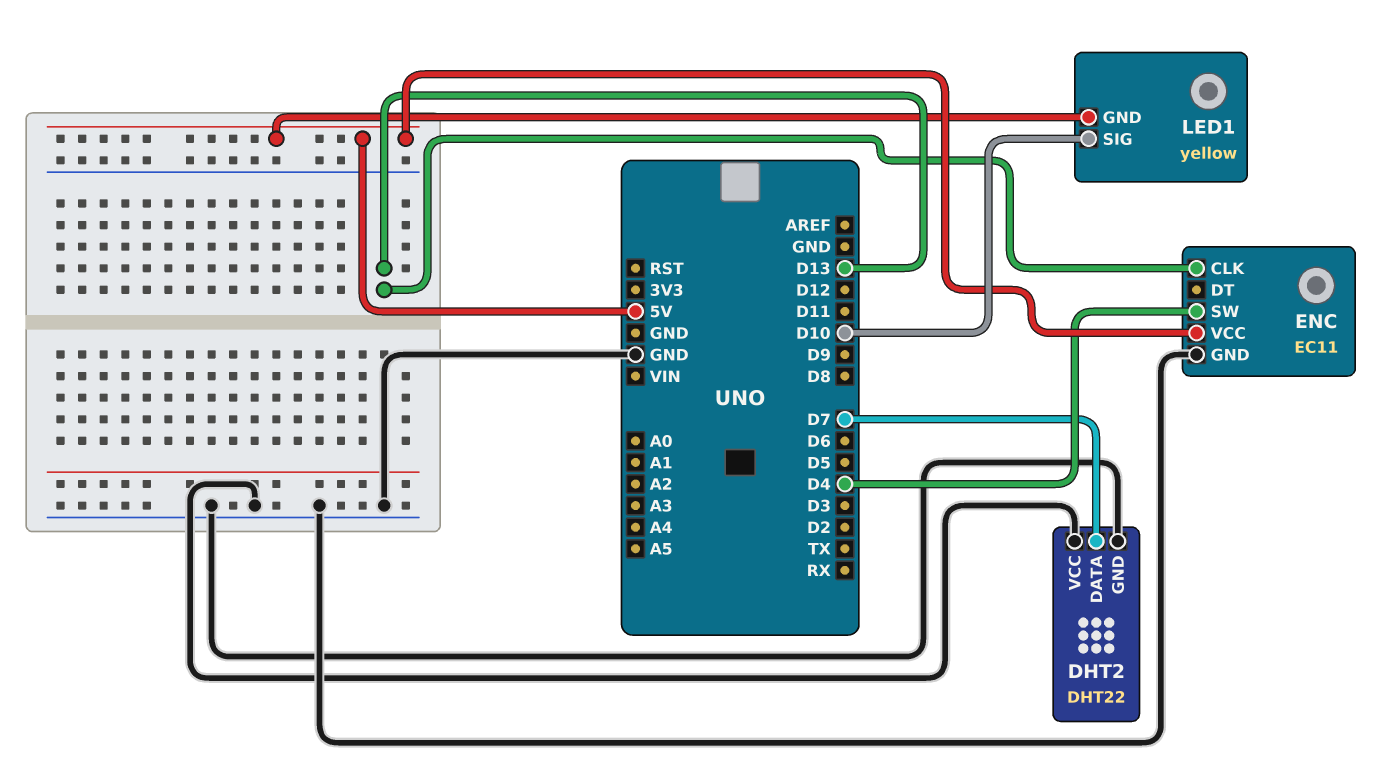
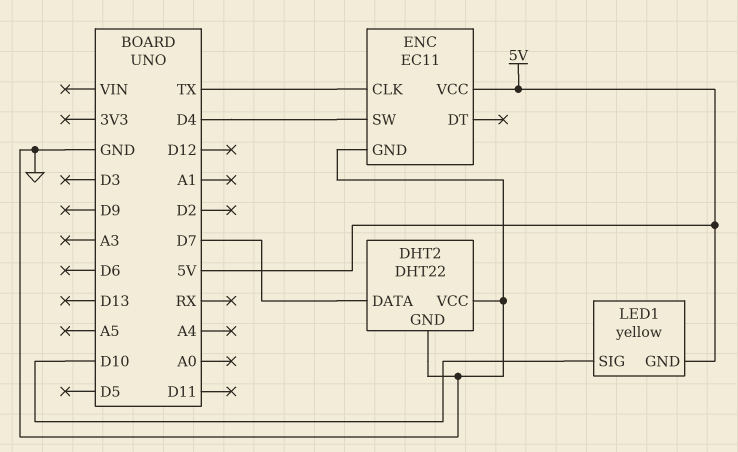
ENC pin CLK: D13 -> TX

